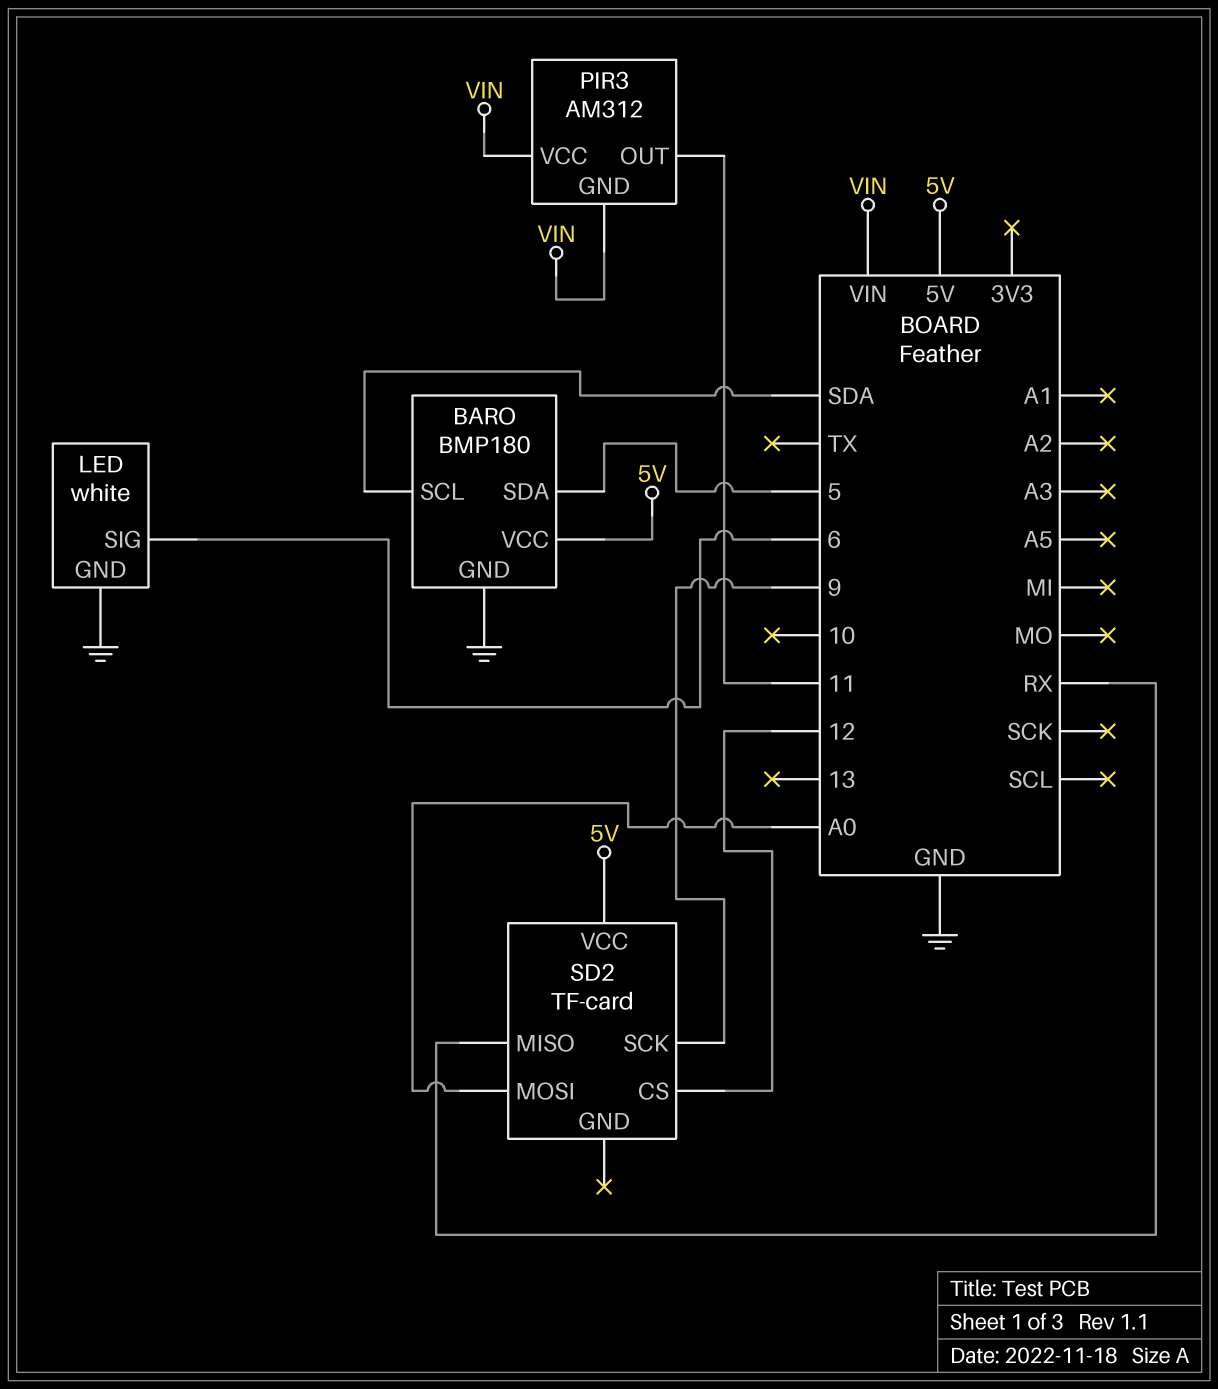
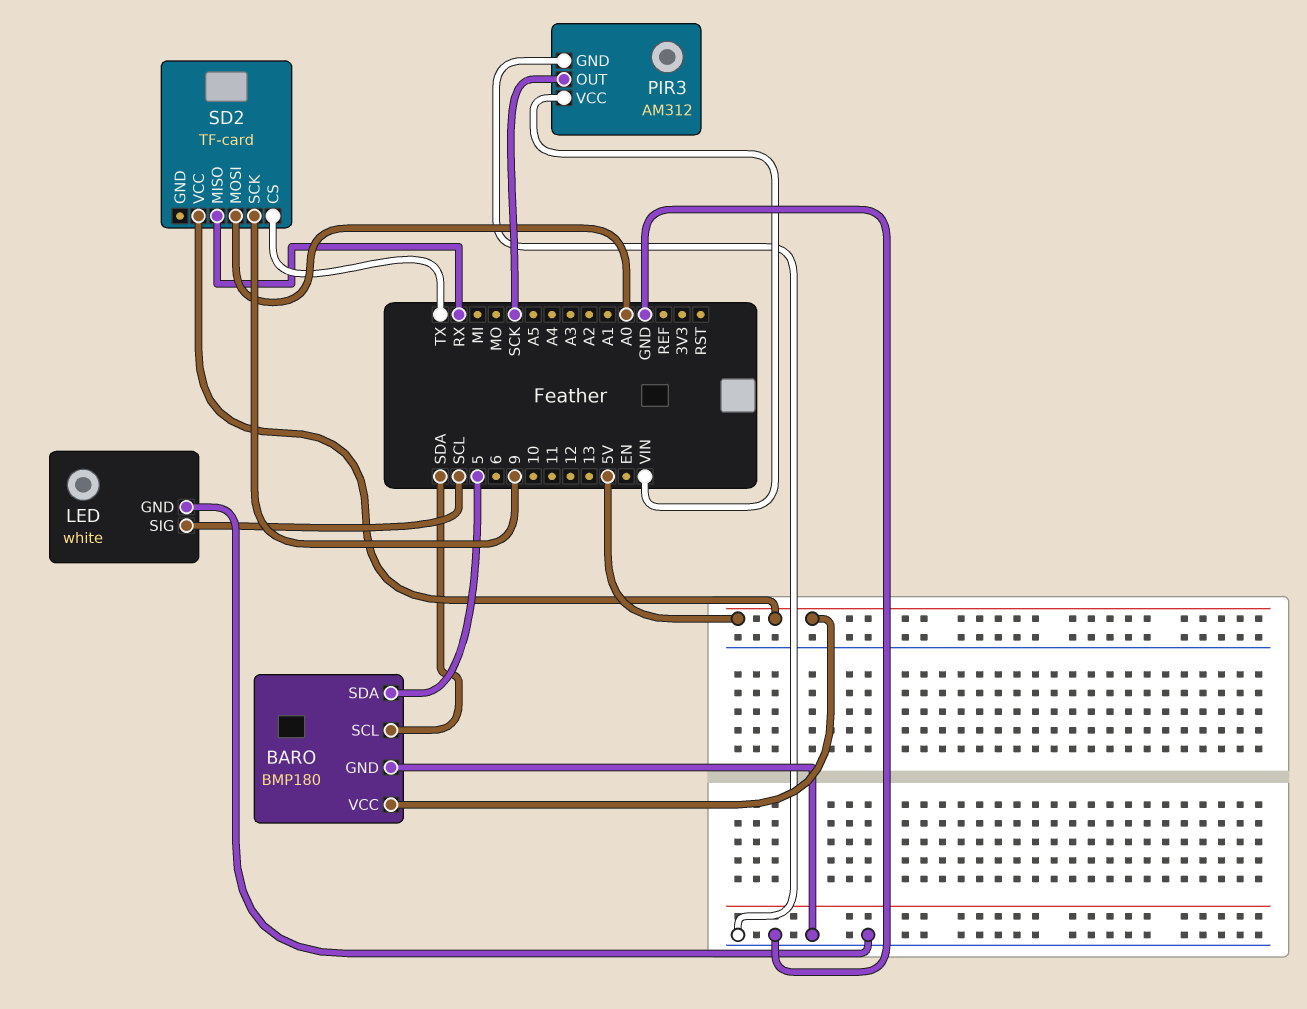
LED pin SIG: 6 -> SCL
PIR3 pin GND: VIN -> GND
PIR3 pin OUT: 11 -> SCK
SD2 pin CS: 12 -> TX

